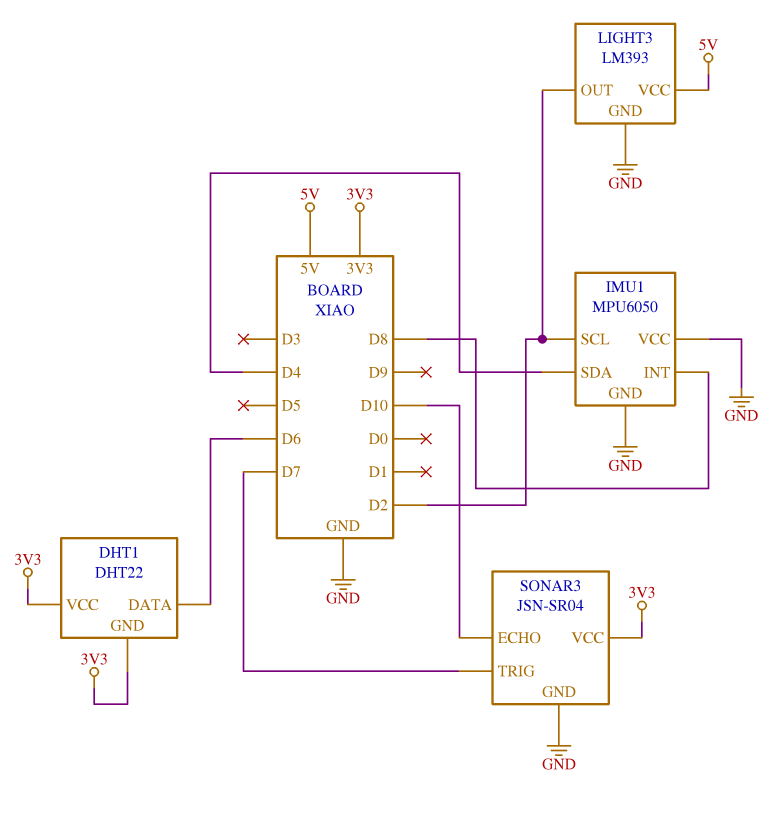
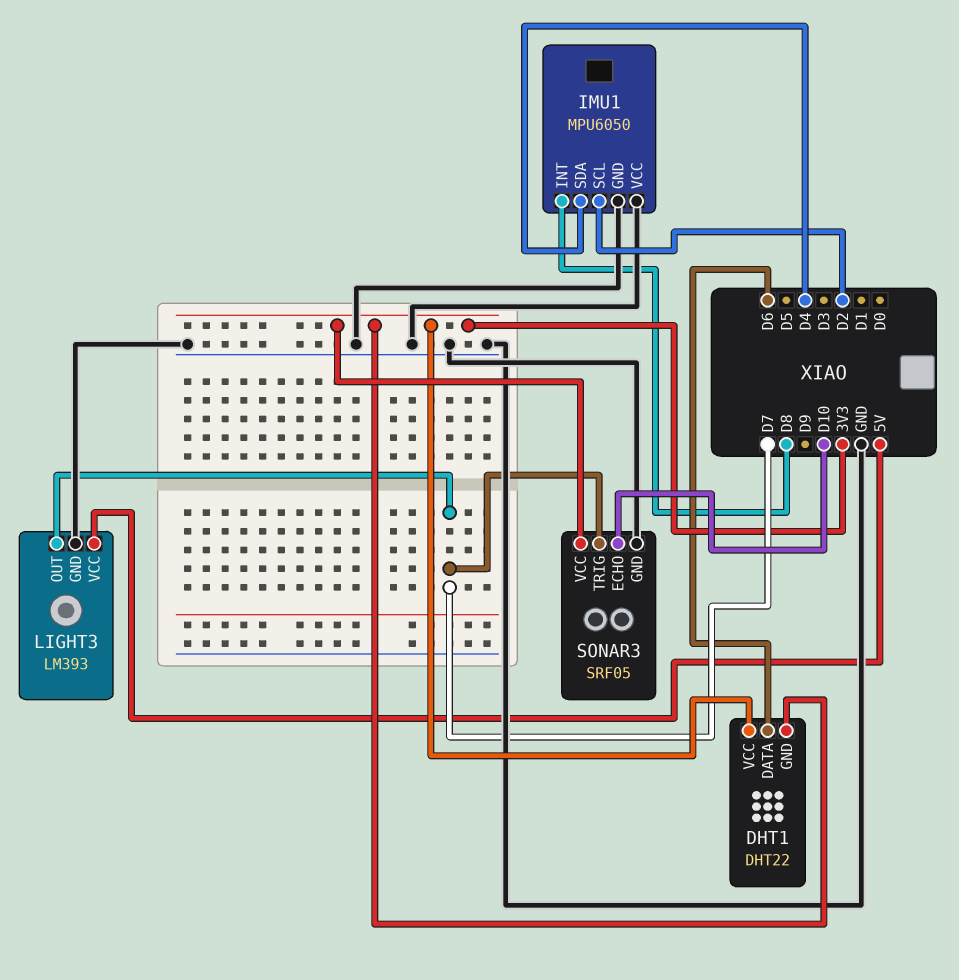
LIGHT3 pin OUT: D2 -> D7
SONAR3: JSN-SR04 -> SRF05

